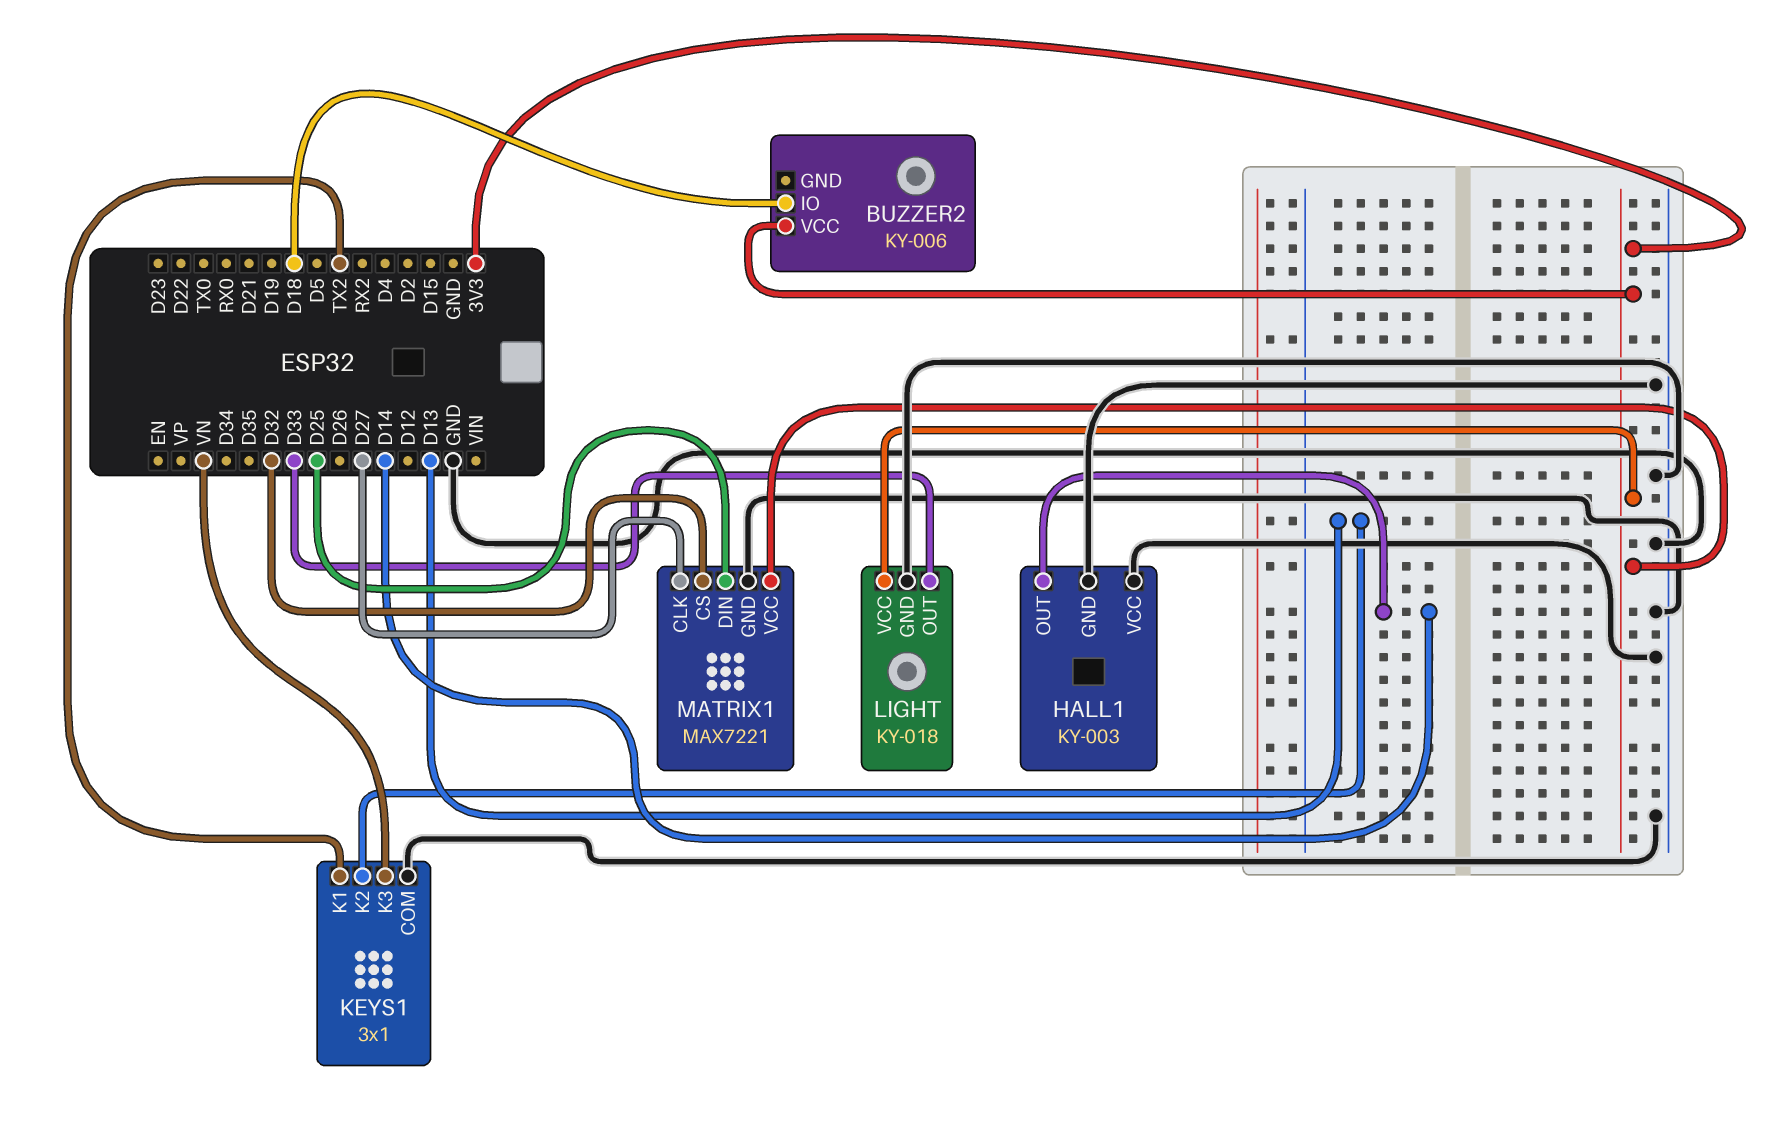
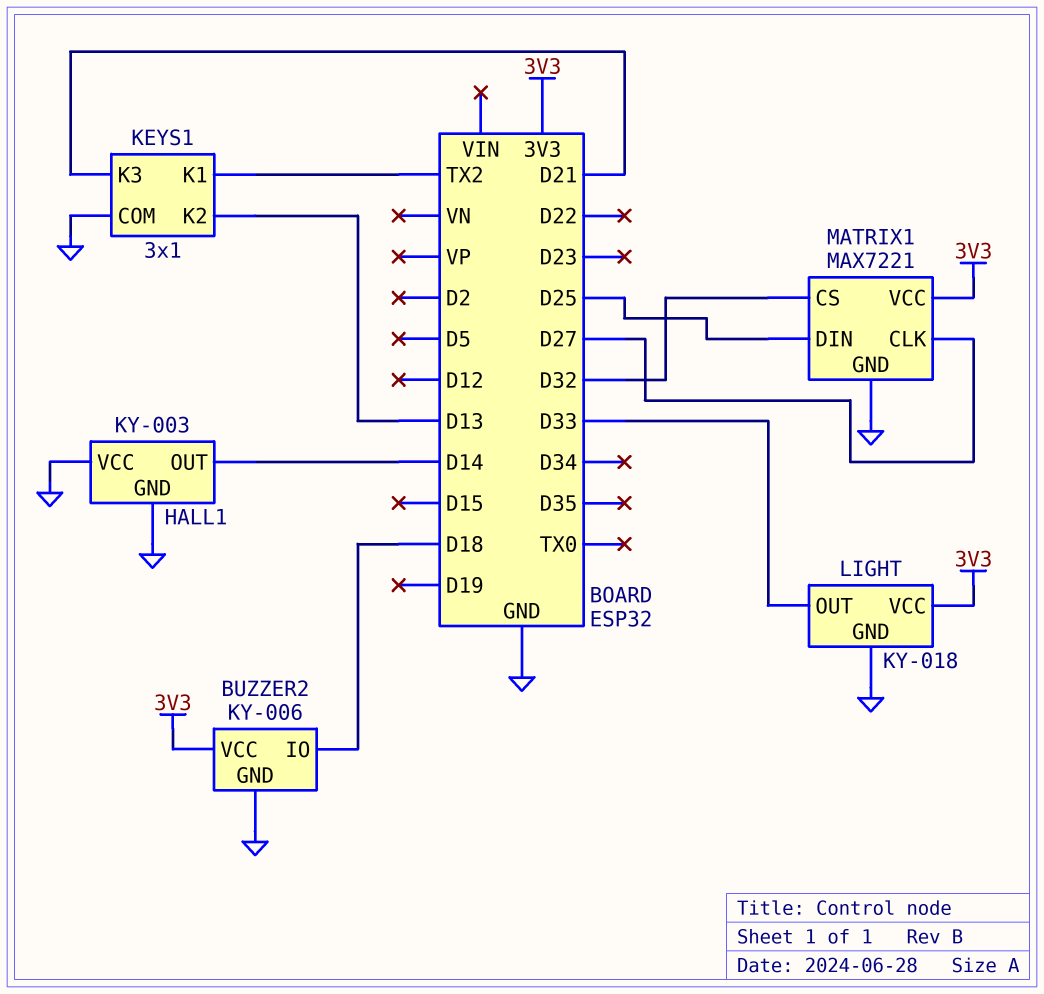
BUZZER2 pin GND: none -> GND
KEYS1 pin K3: VN -> D21

